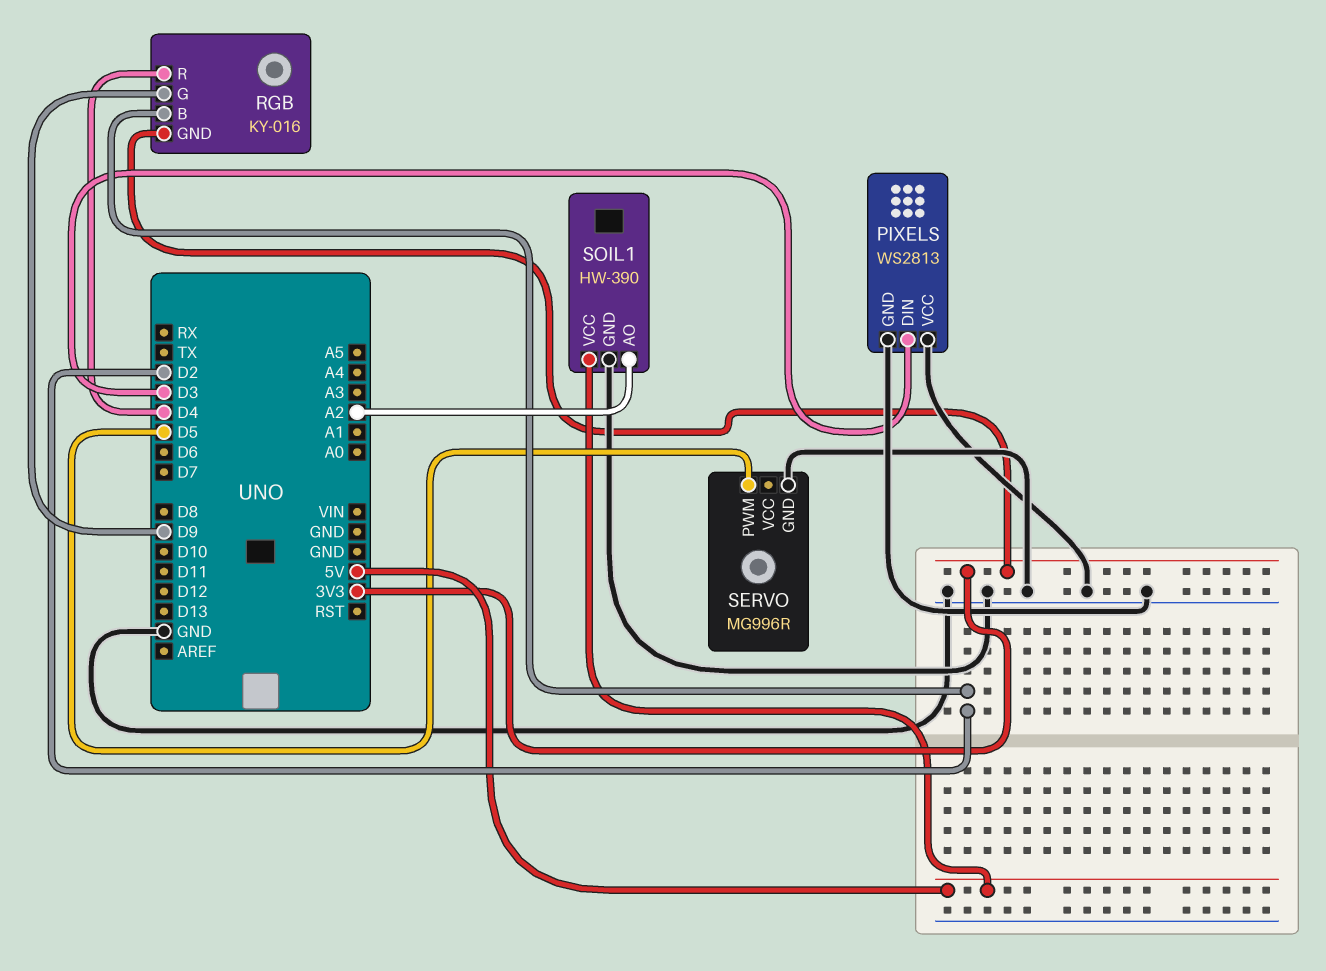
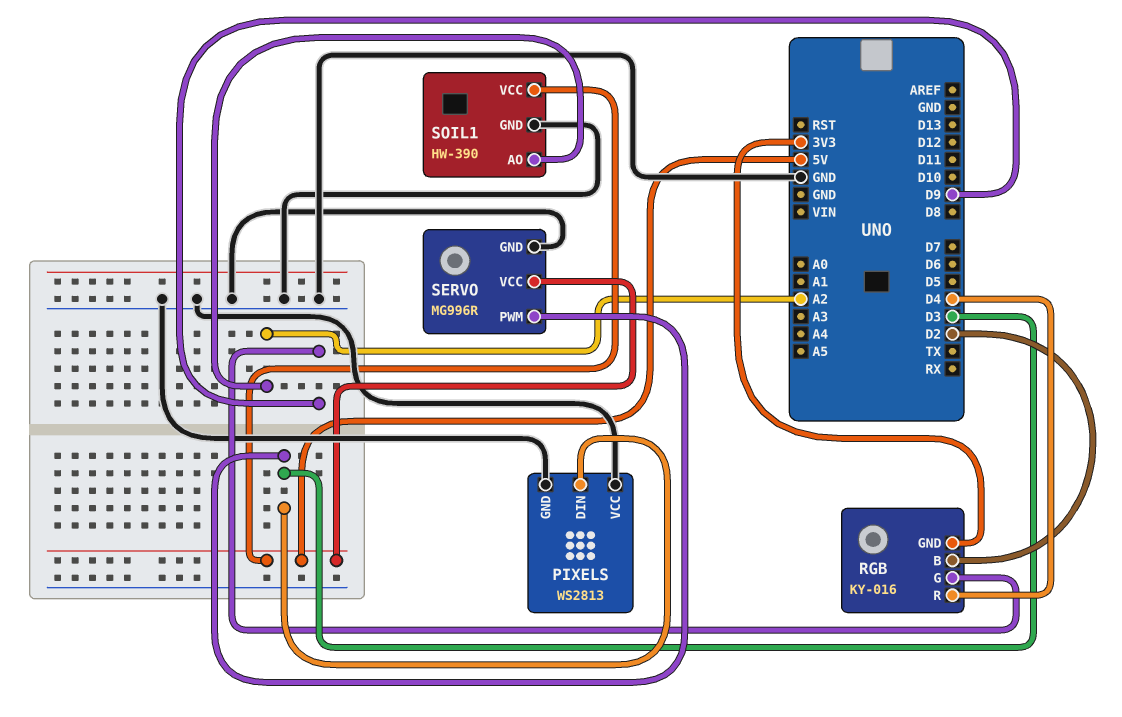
SERVO pin PWM: D5 -> D3
SERVO pin VCC: none -> 5V

